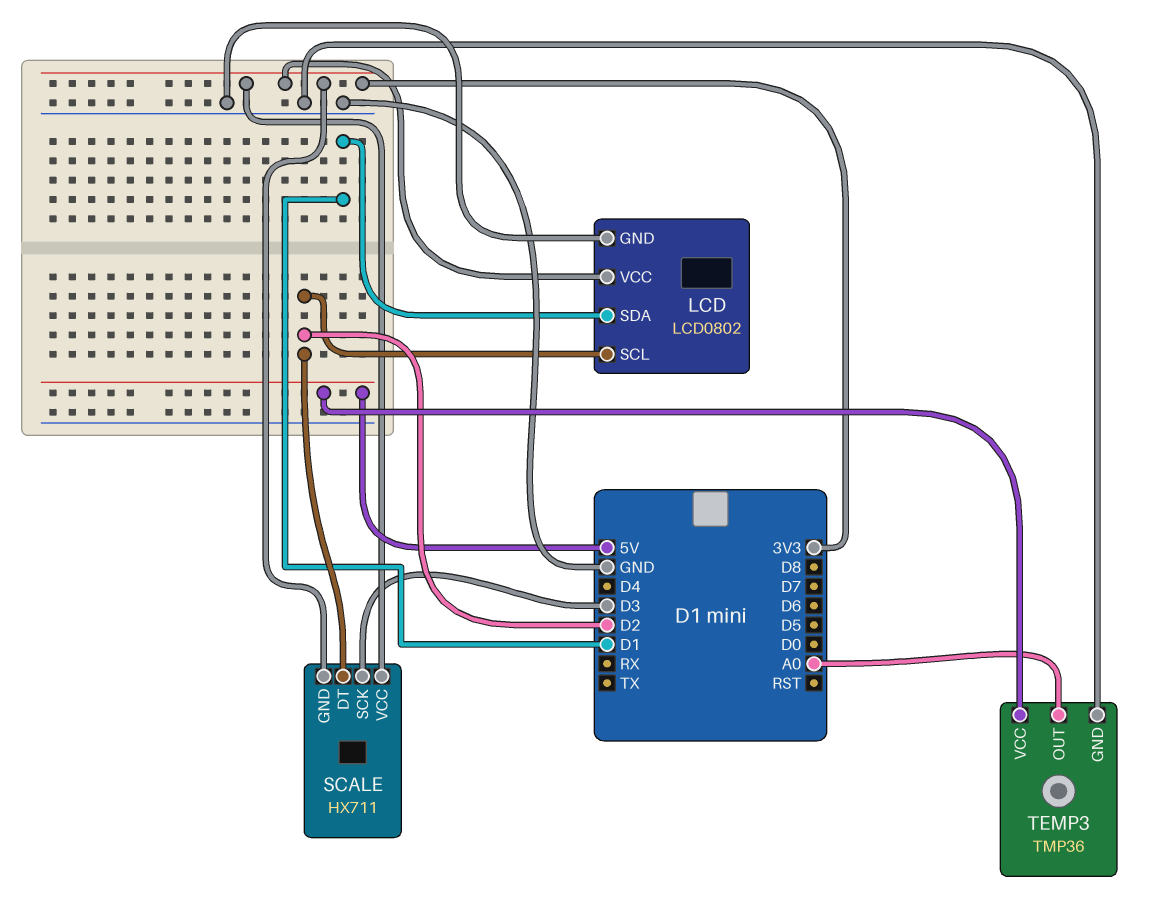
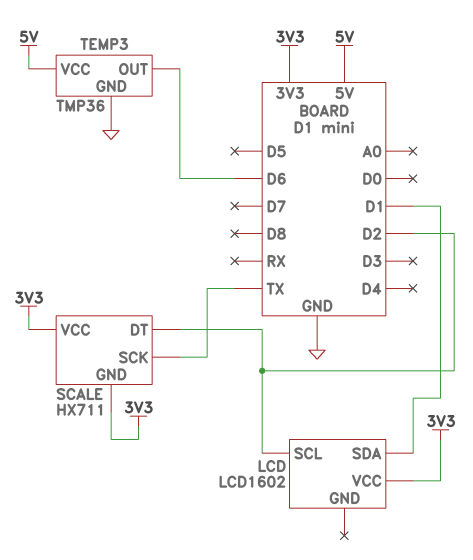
LCD: LCD0802 -> LCD1602
LCD pin GND: GND -> none
SCALE pin SCK: D3 -> TX
TEMP3 pin OUT: A0 -> D6

